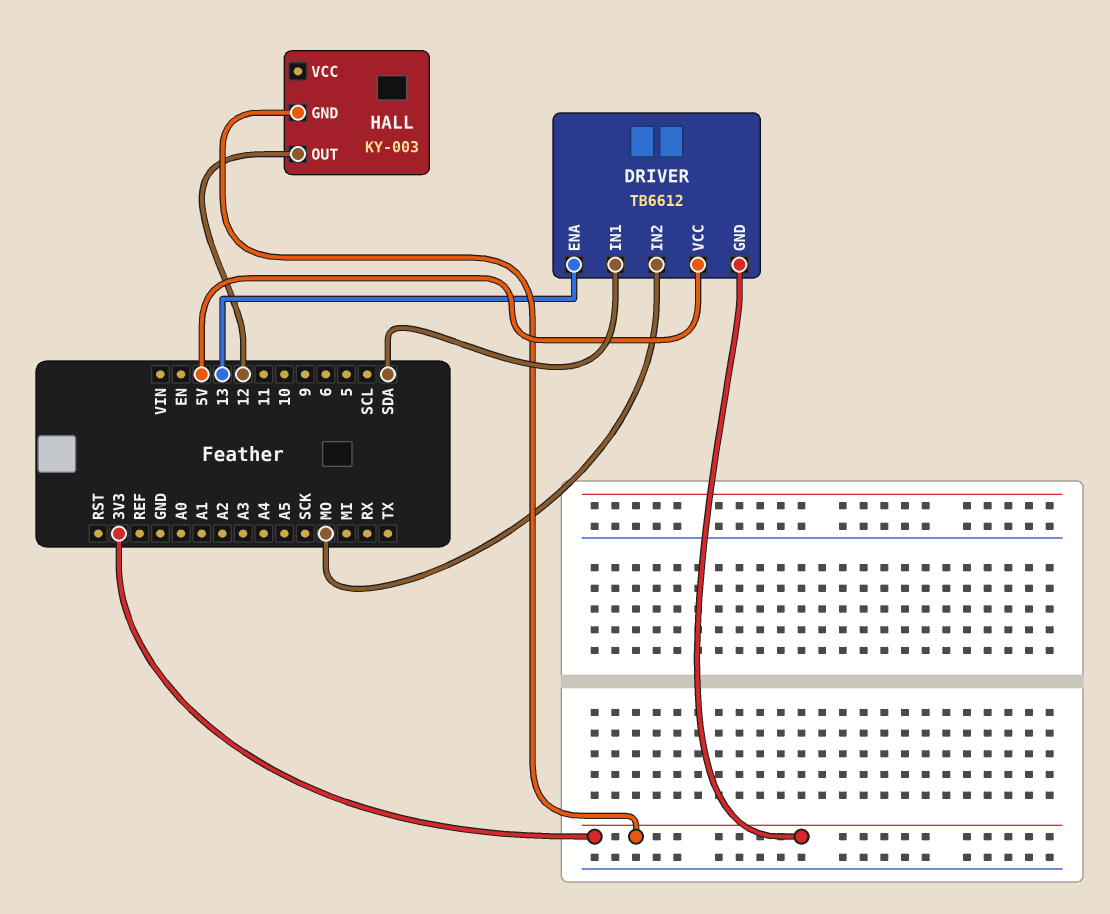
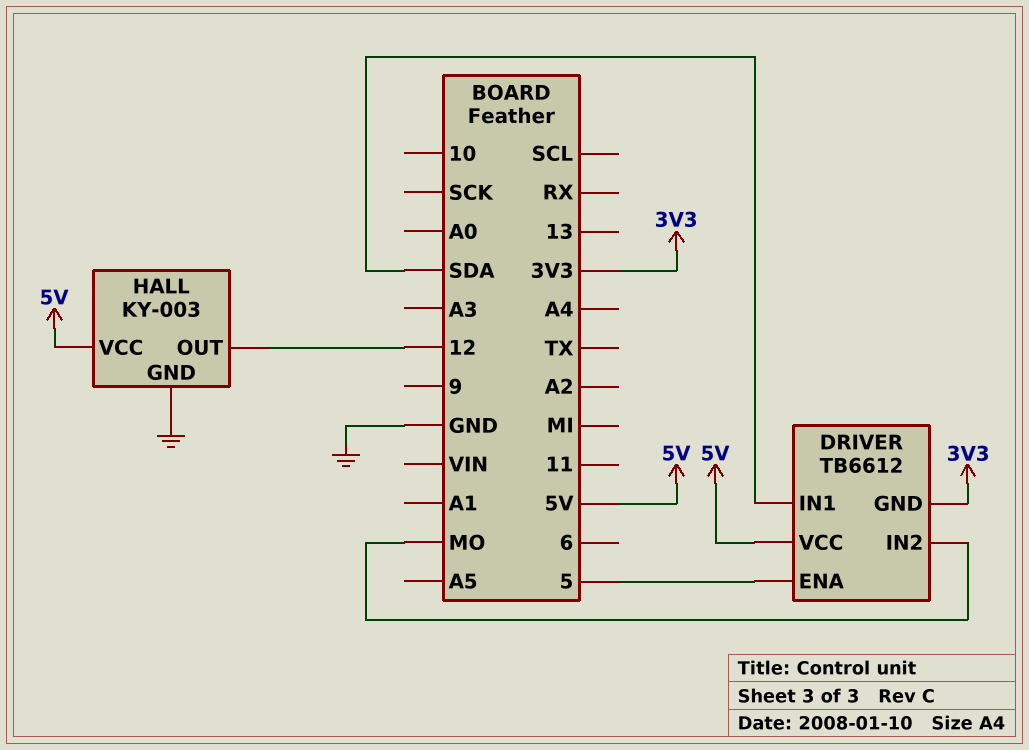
DRIVER pin ENA: 13 -> 5
HALL pin GND: 3V3 -> GND
HALL pin VCC: none -> 5V

